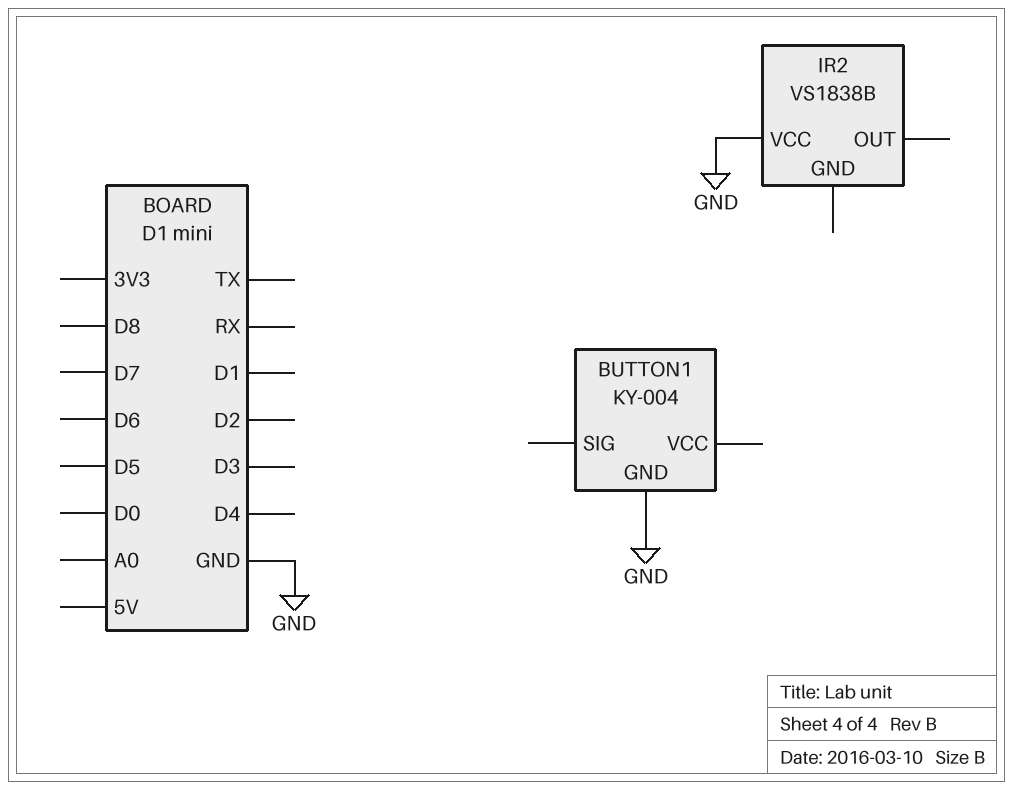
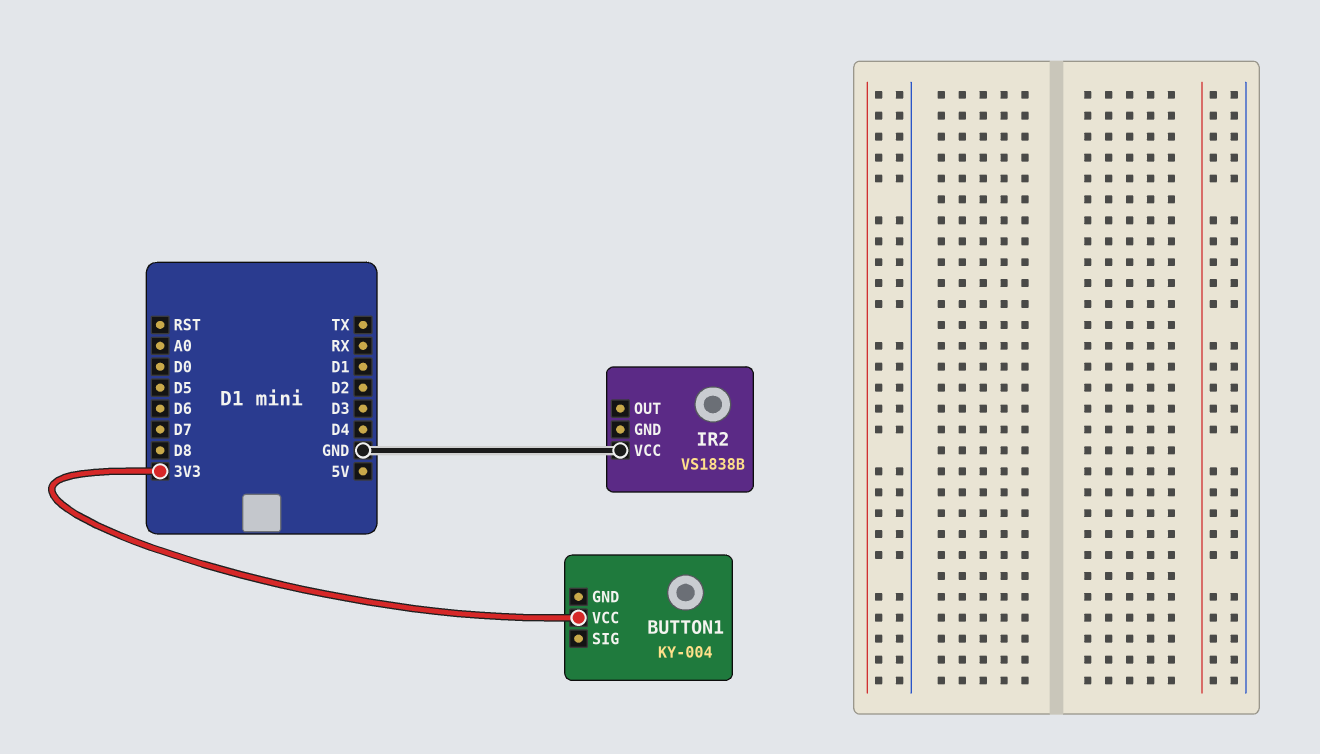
BUTTON1 pin GND: GND -> none
BUTTON1 pin VCC: none -> 3V3

